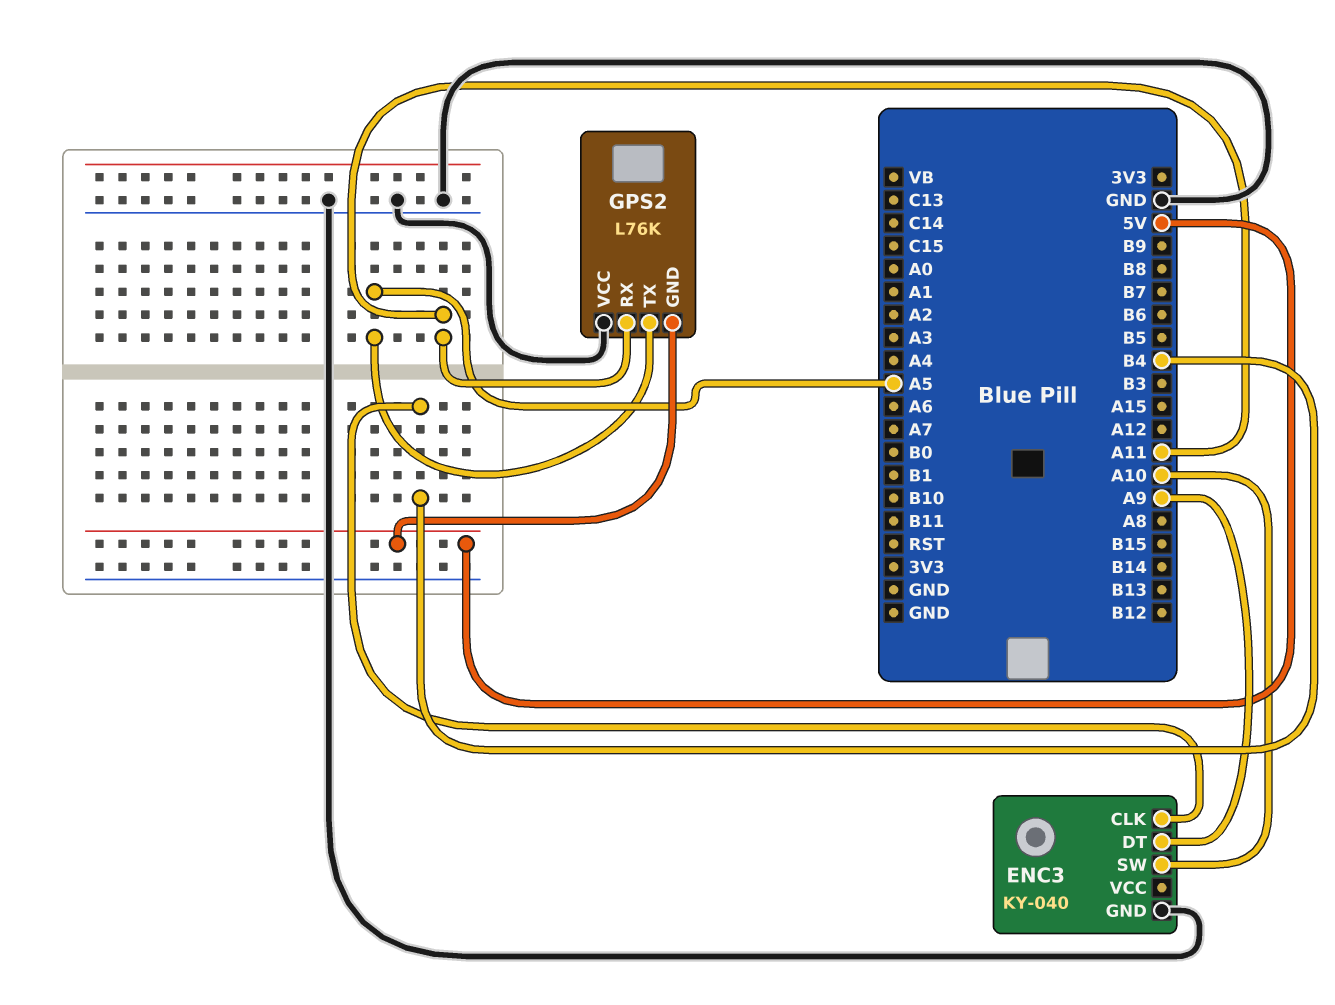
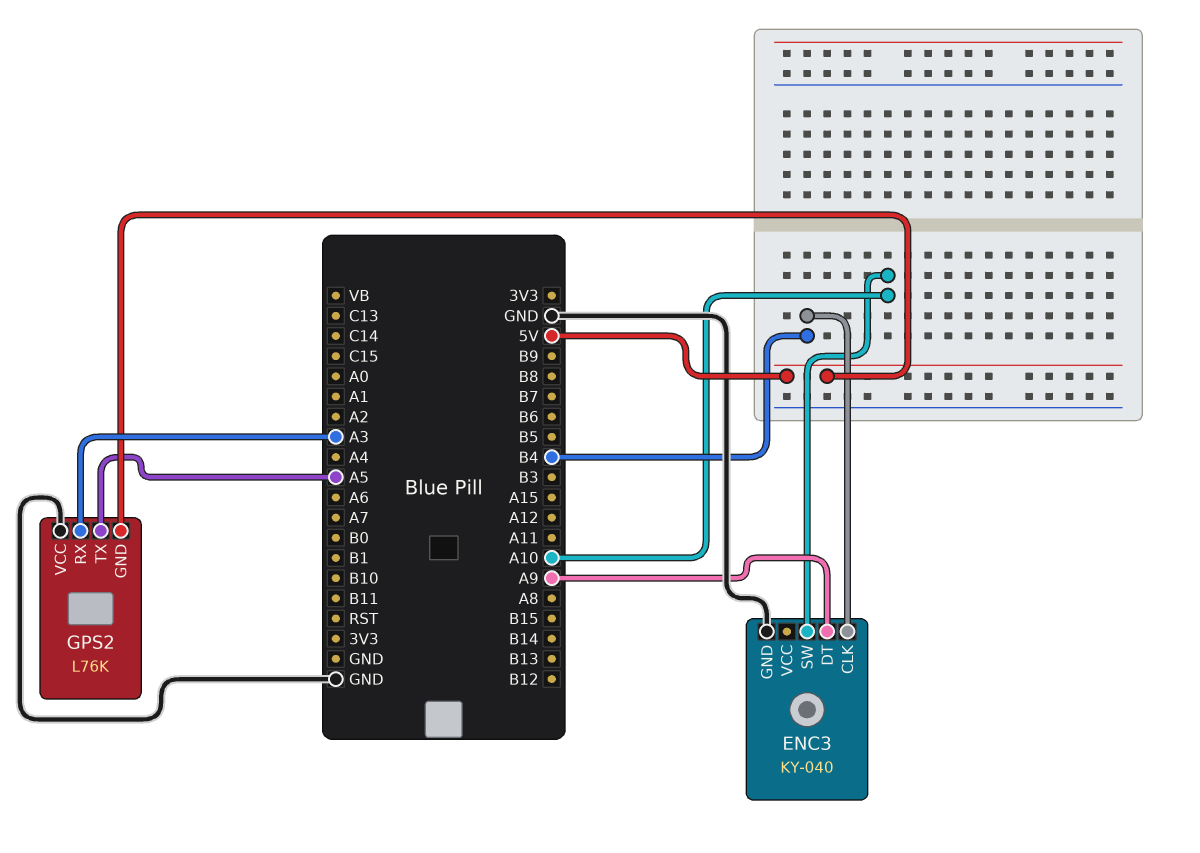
GPS2 pin RX: A11 -> A3

